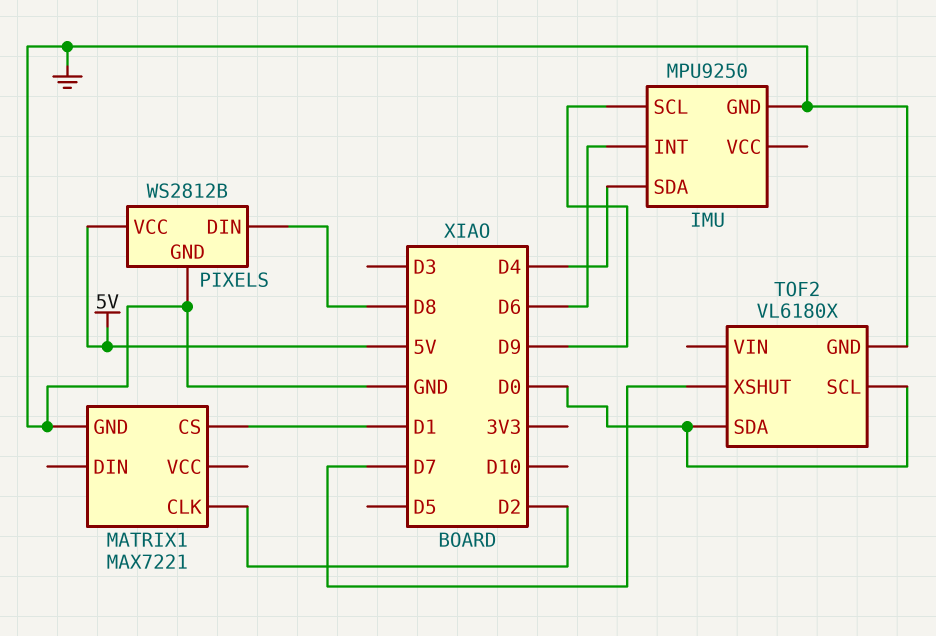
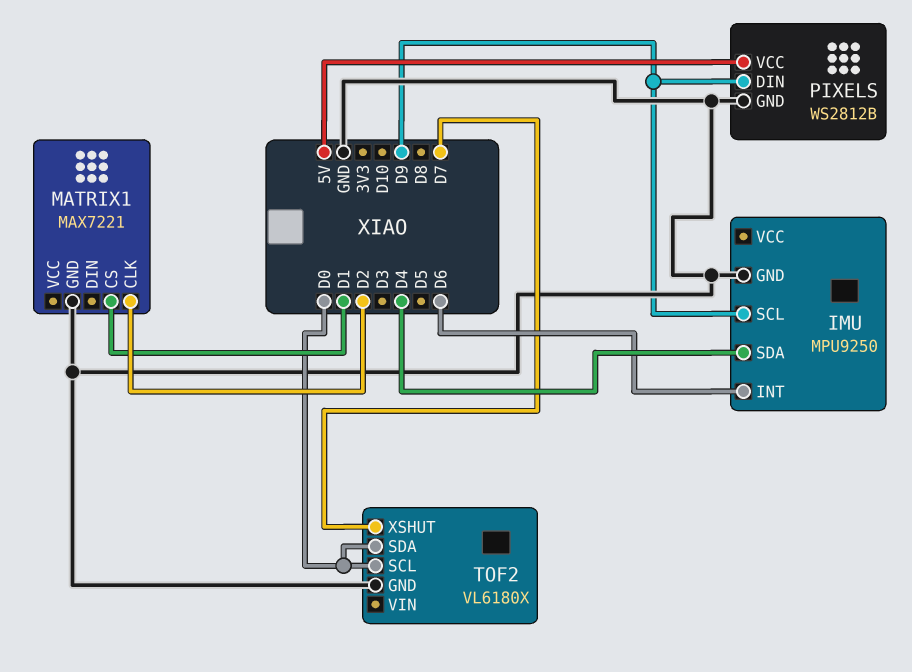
PIXELS pin DIN: D8 -> D9

